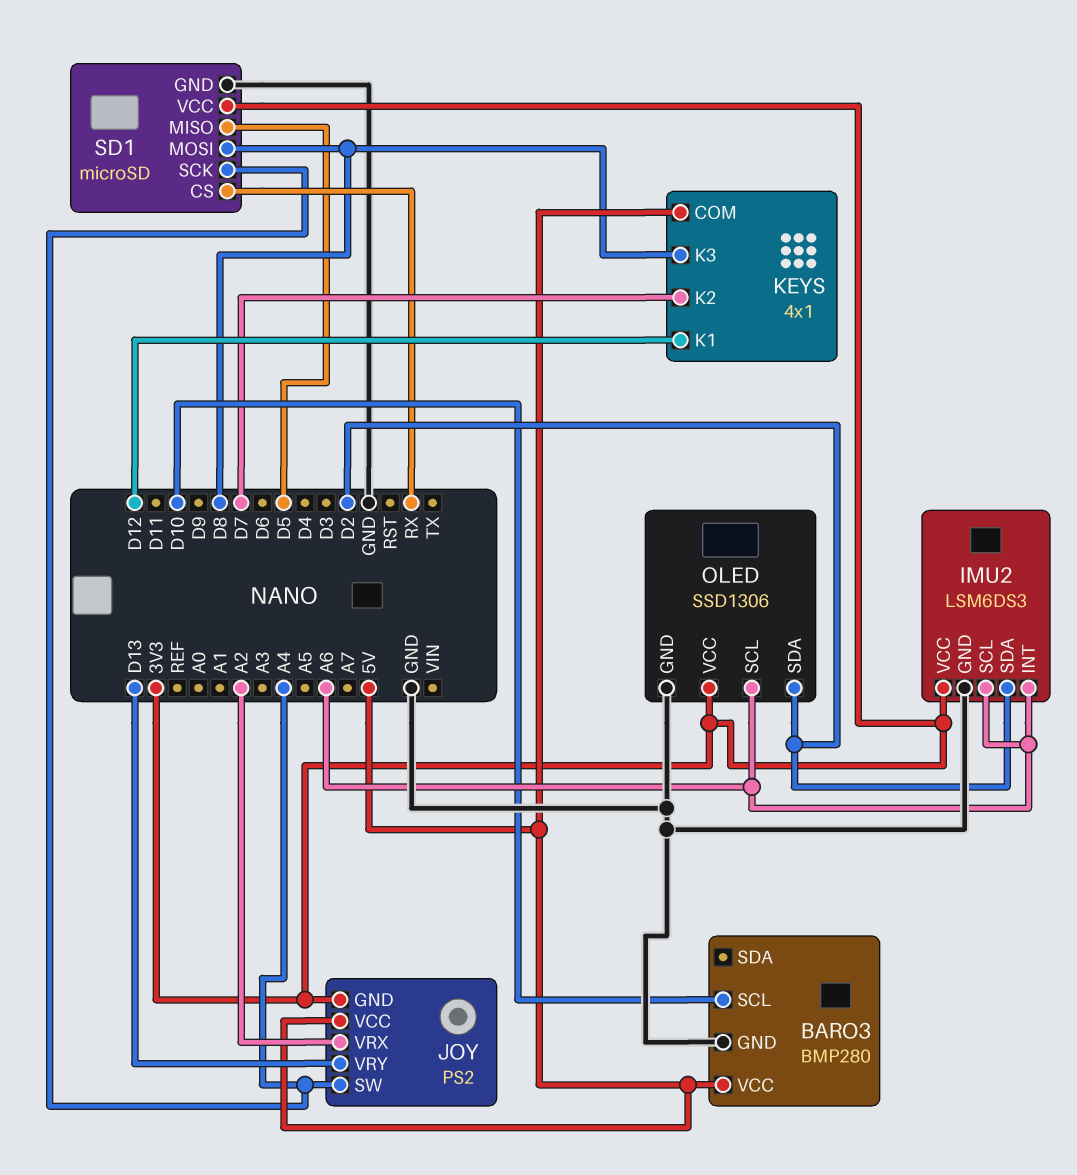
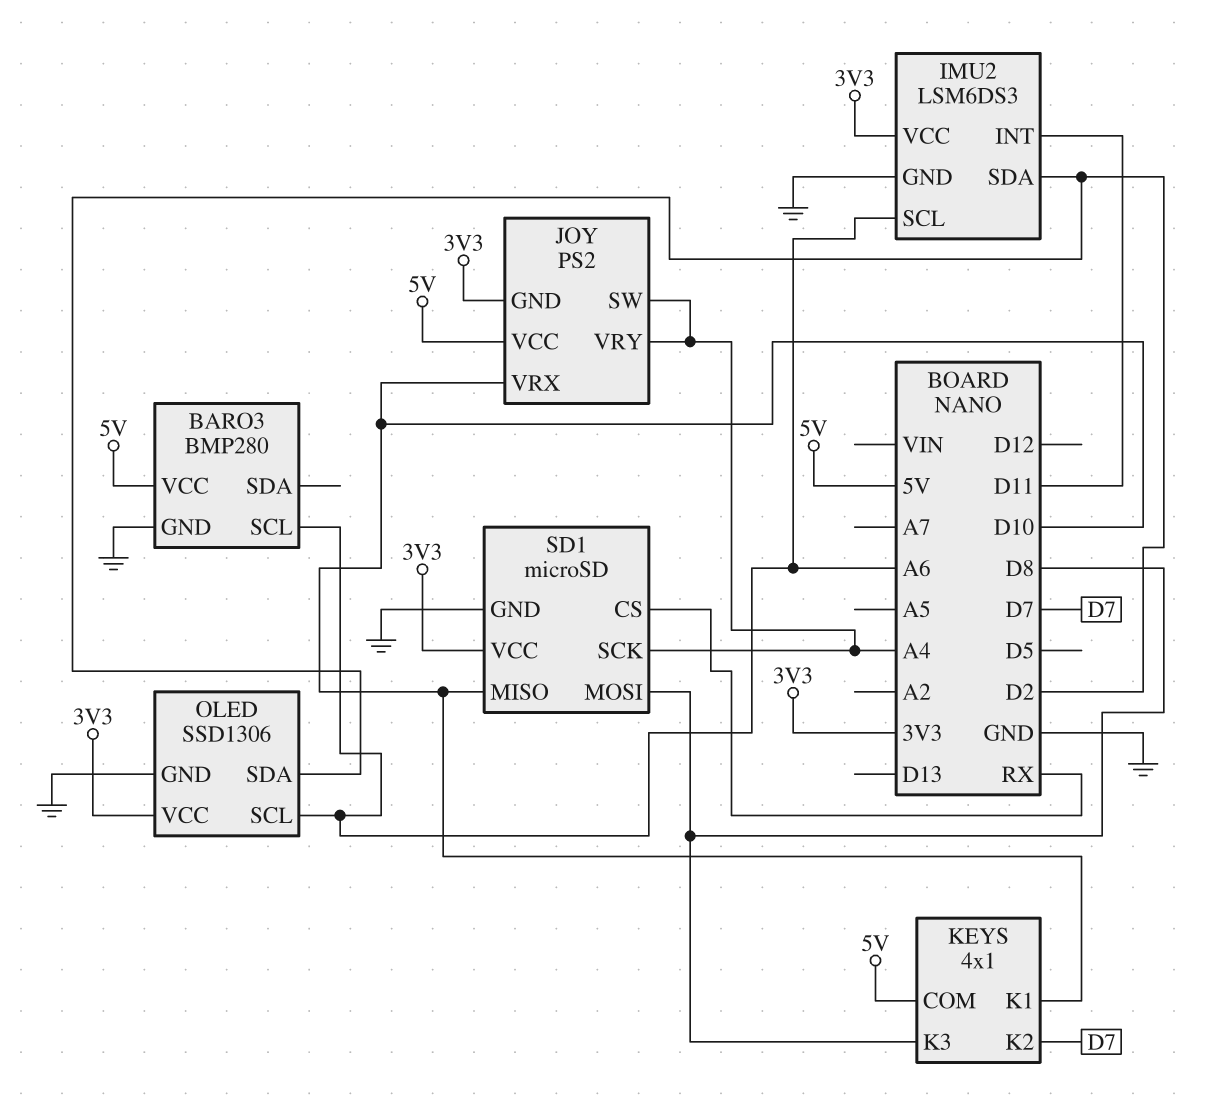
BARO3 pin SCL: D10 -> A6
IMU2 pin INT: A6 -> D11
JOY pin VRX: A2 -> D10
JOY pin VRY: D13 -> A4
KEYS pin K1: D12 -> D10
SD1 pin MISO: D5 -> D10

